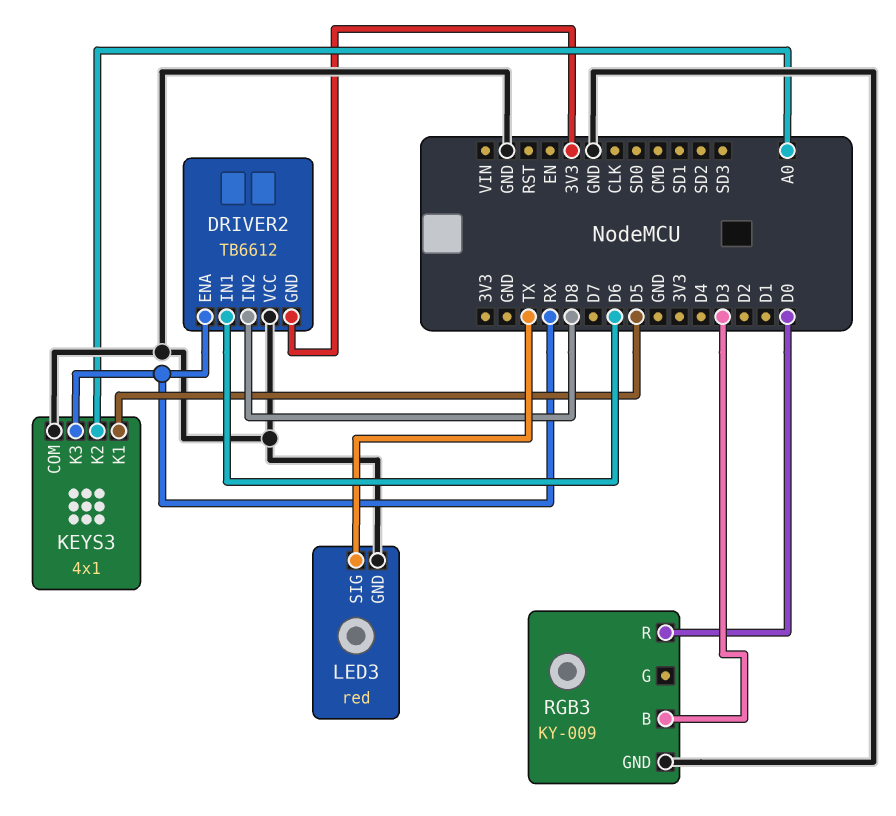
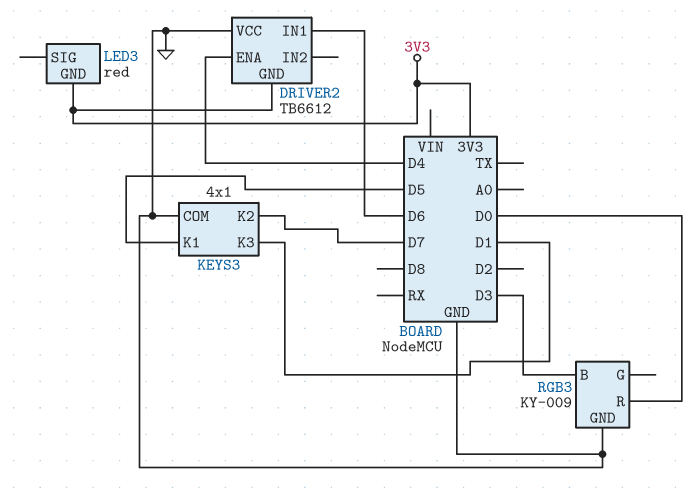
DRIVER2 pin ENA: RX -> D4
DRIVER2 pin IN2: D8 -> none
KEYS3 pin K2: A0 -> D7
KEYS3 pin K3: RX -> D1
LED3 pin GND: GND -> 3V3
LED3 pin SIG: TX -> none

